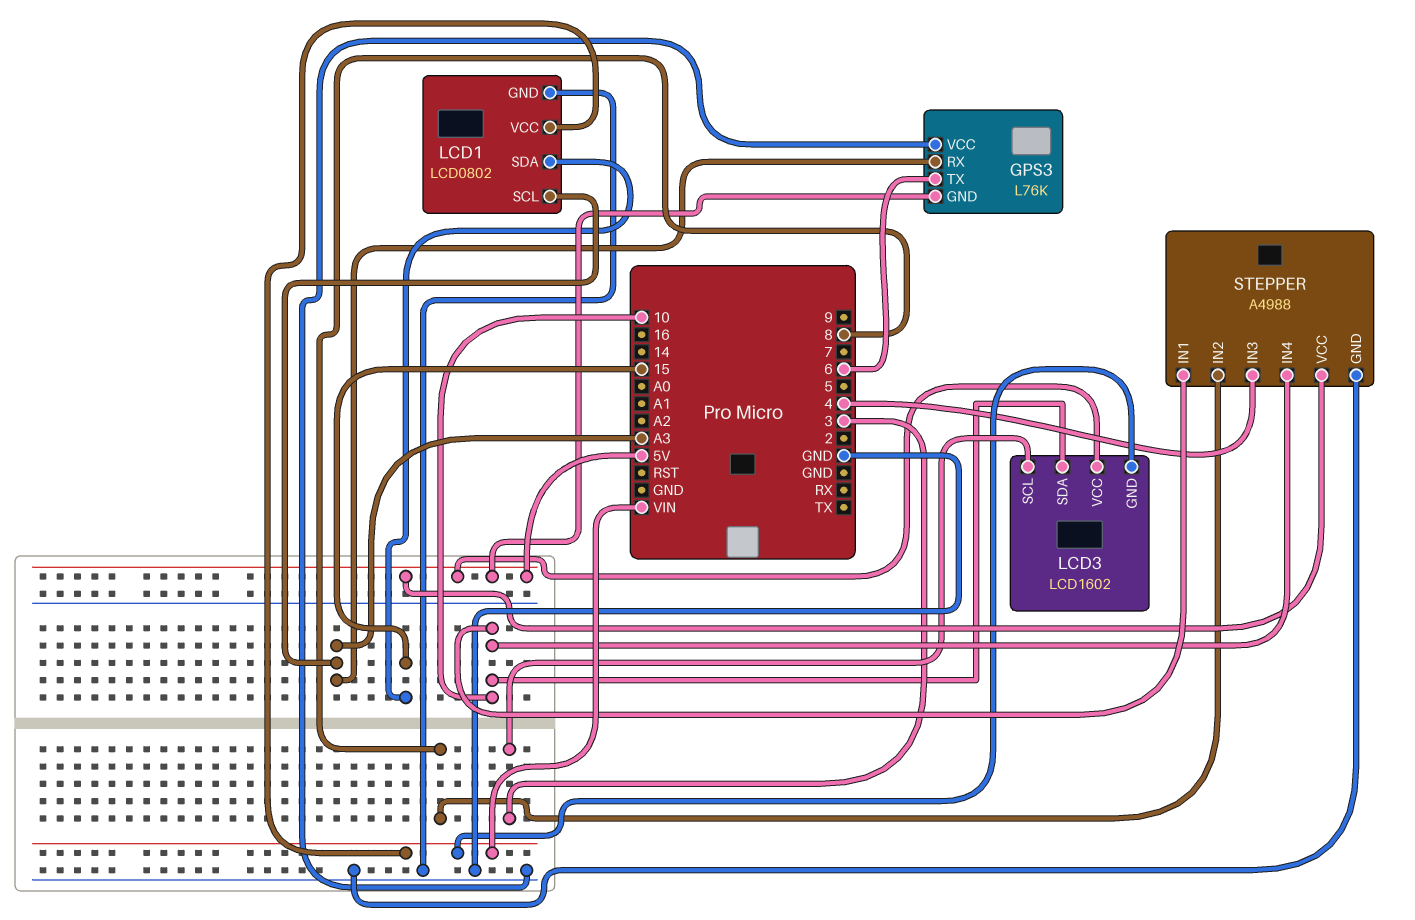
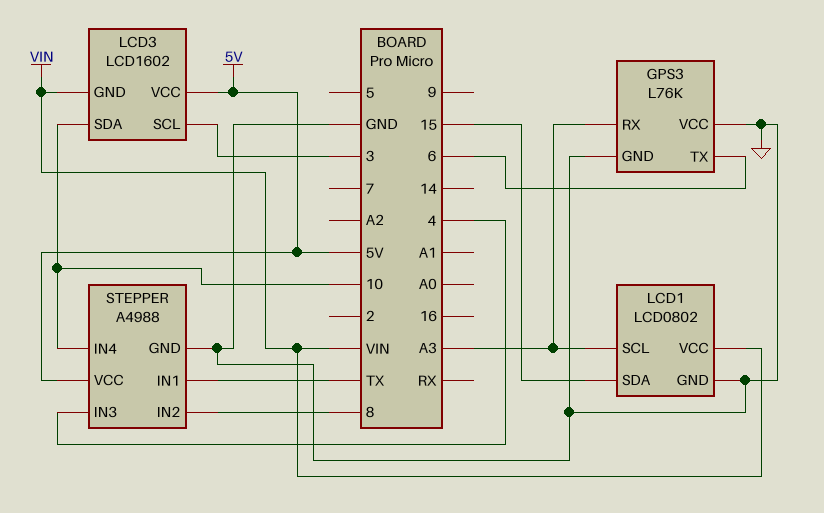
GPS3 pin GND: 5V -> GND
STEPPER pin IN1: 10 -> TX

